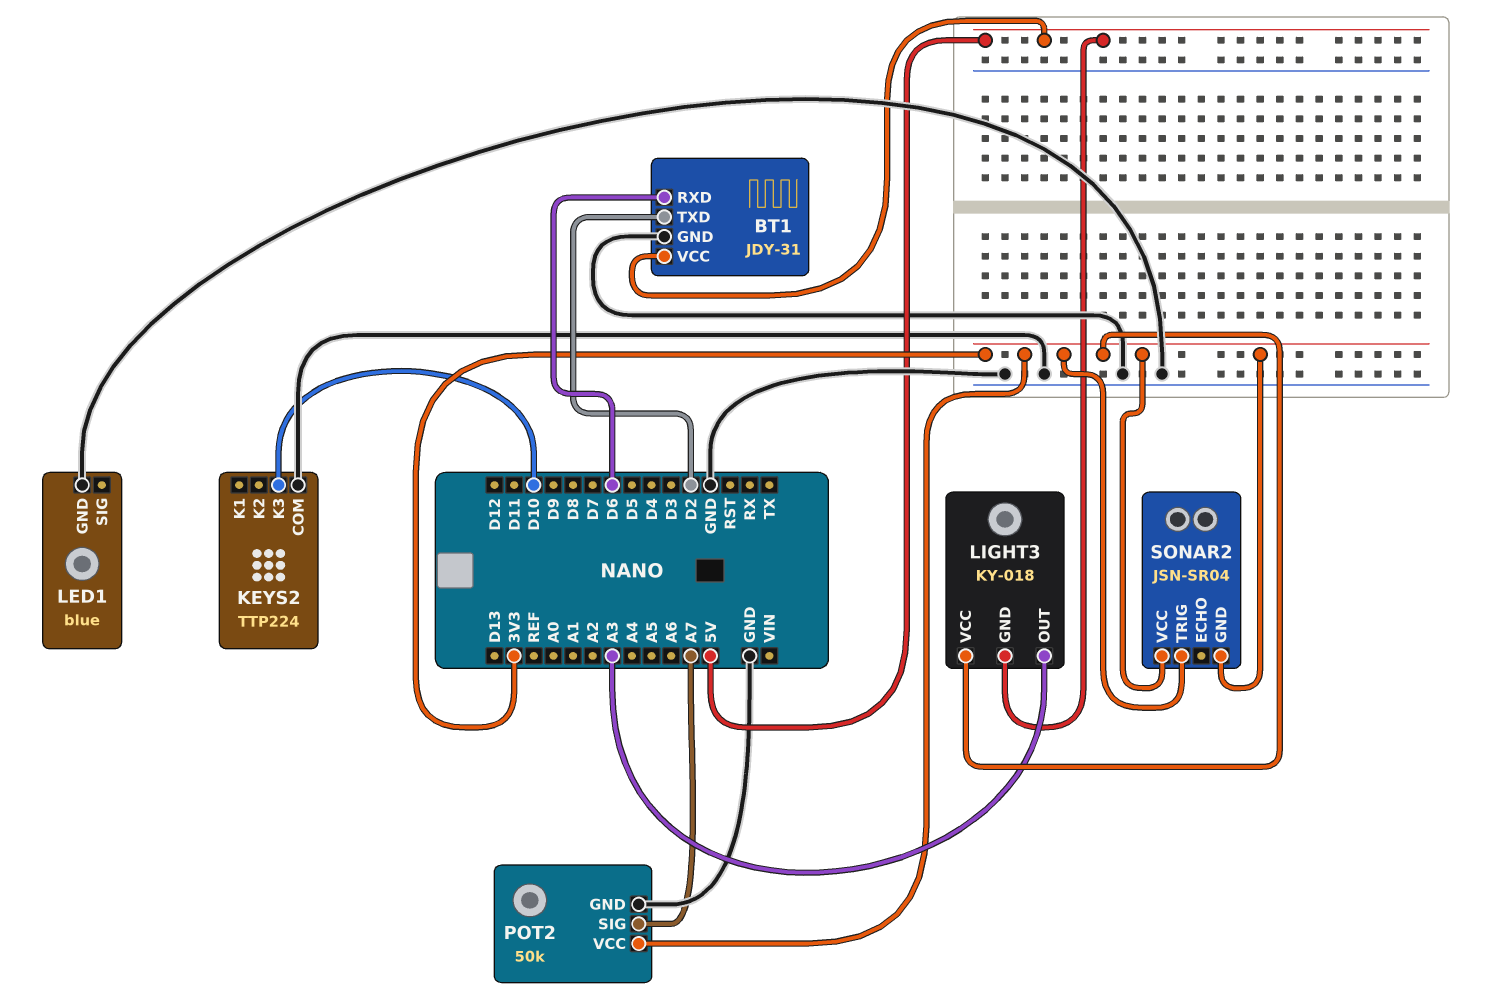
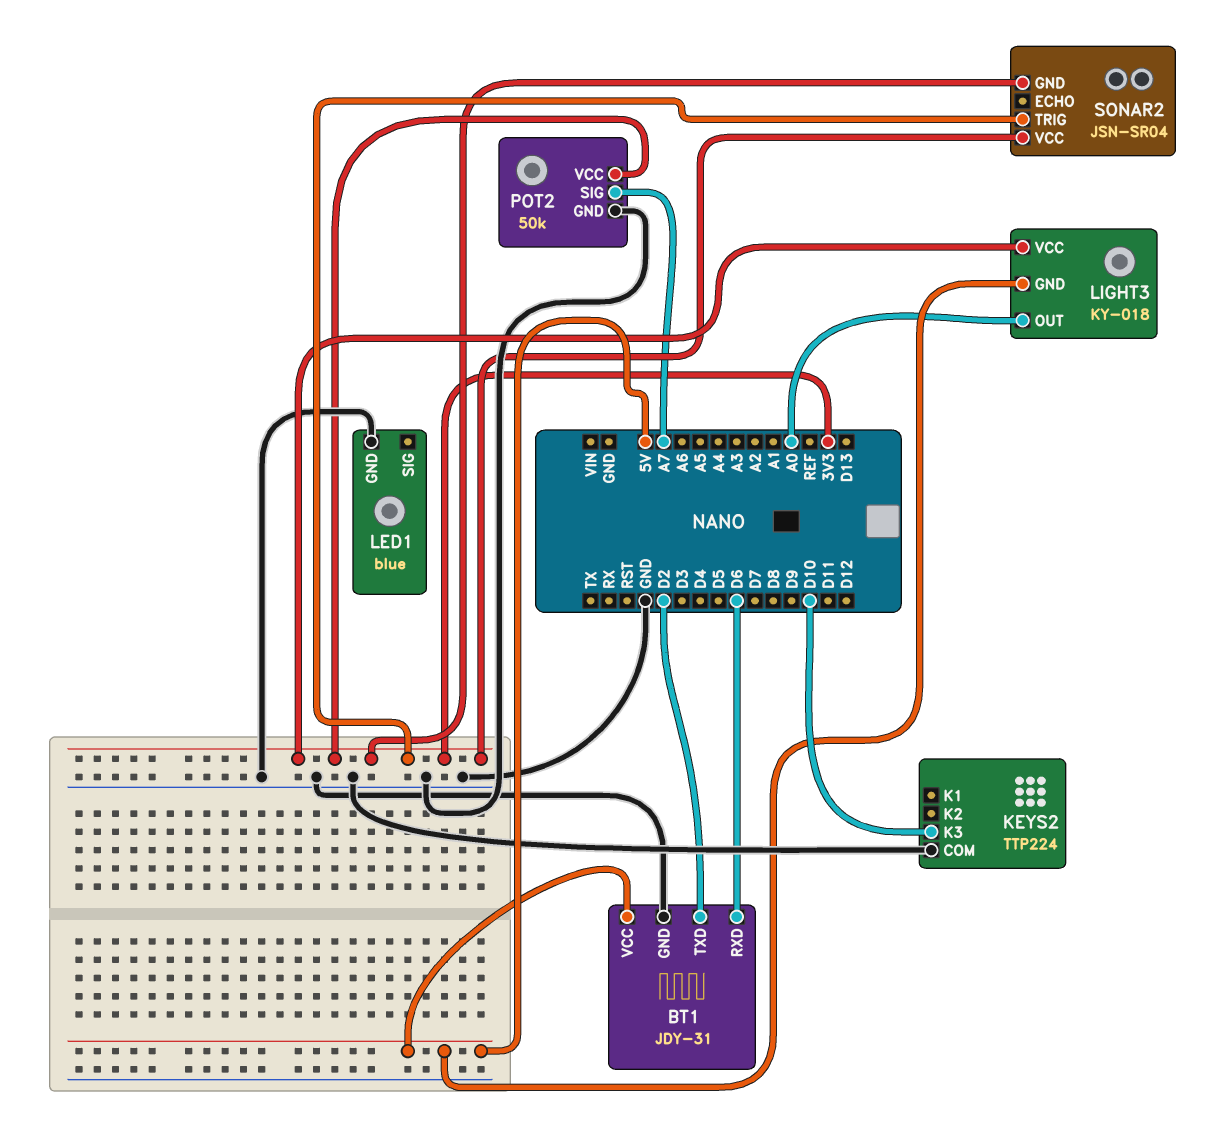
LIGHT3 pin OUT: A3 -> A0

